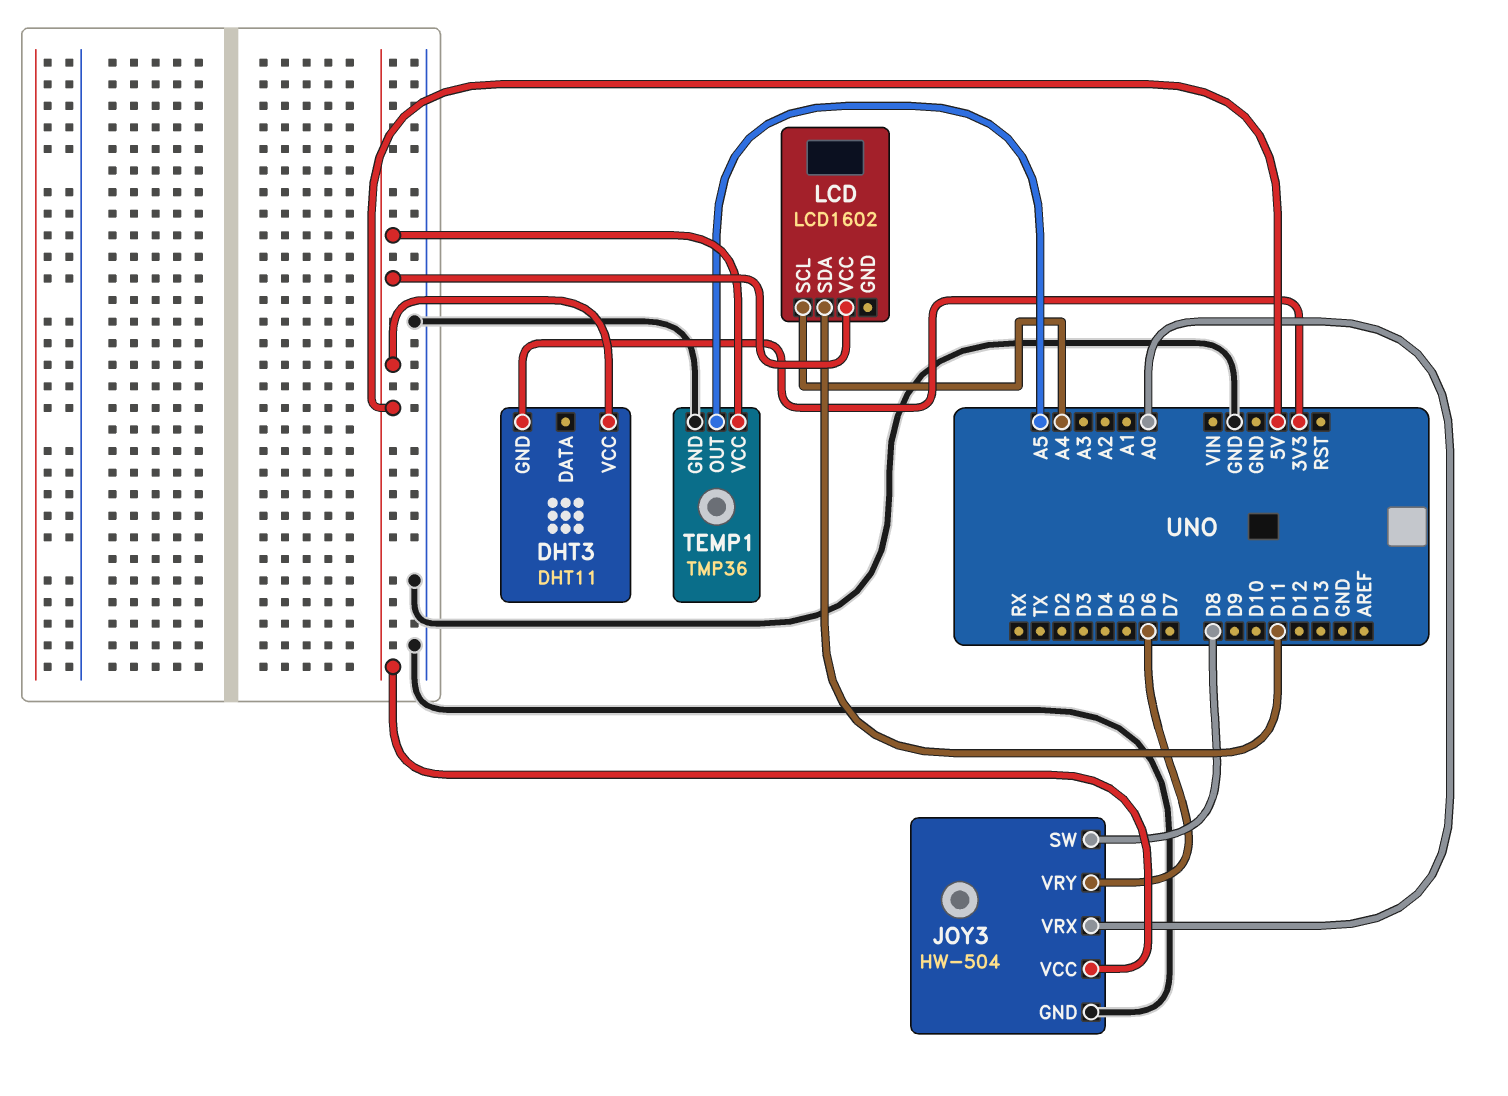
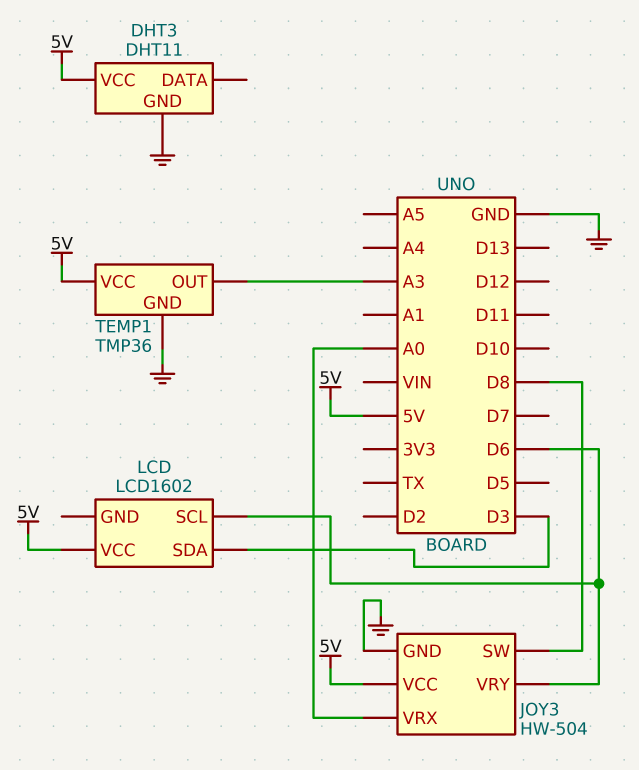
DHT3 pin GND: 3V3 -> GND
LCD pin SCL: A4 -> D6
LCD pin SDA: D11 -> D3
TEMP1 pin OUT: A5 -> A3

